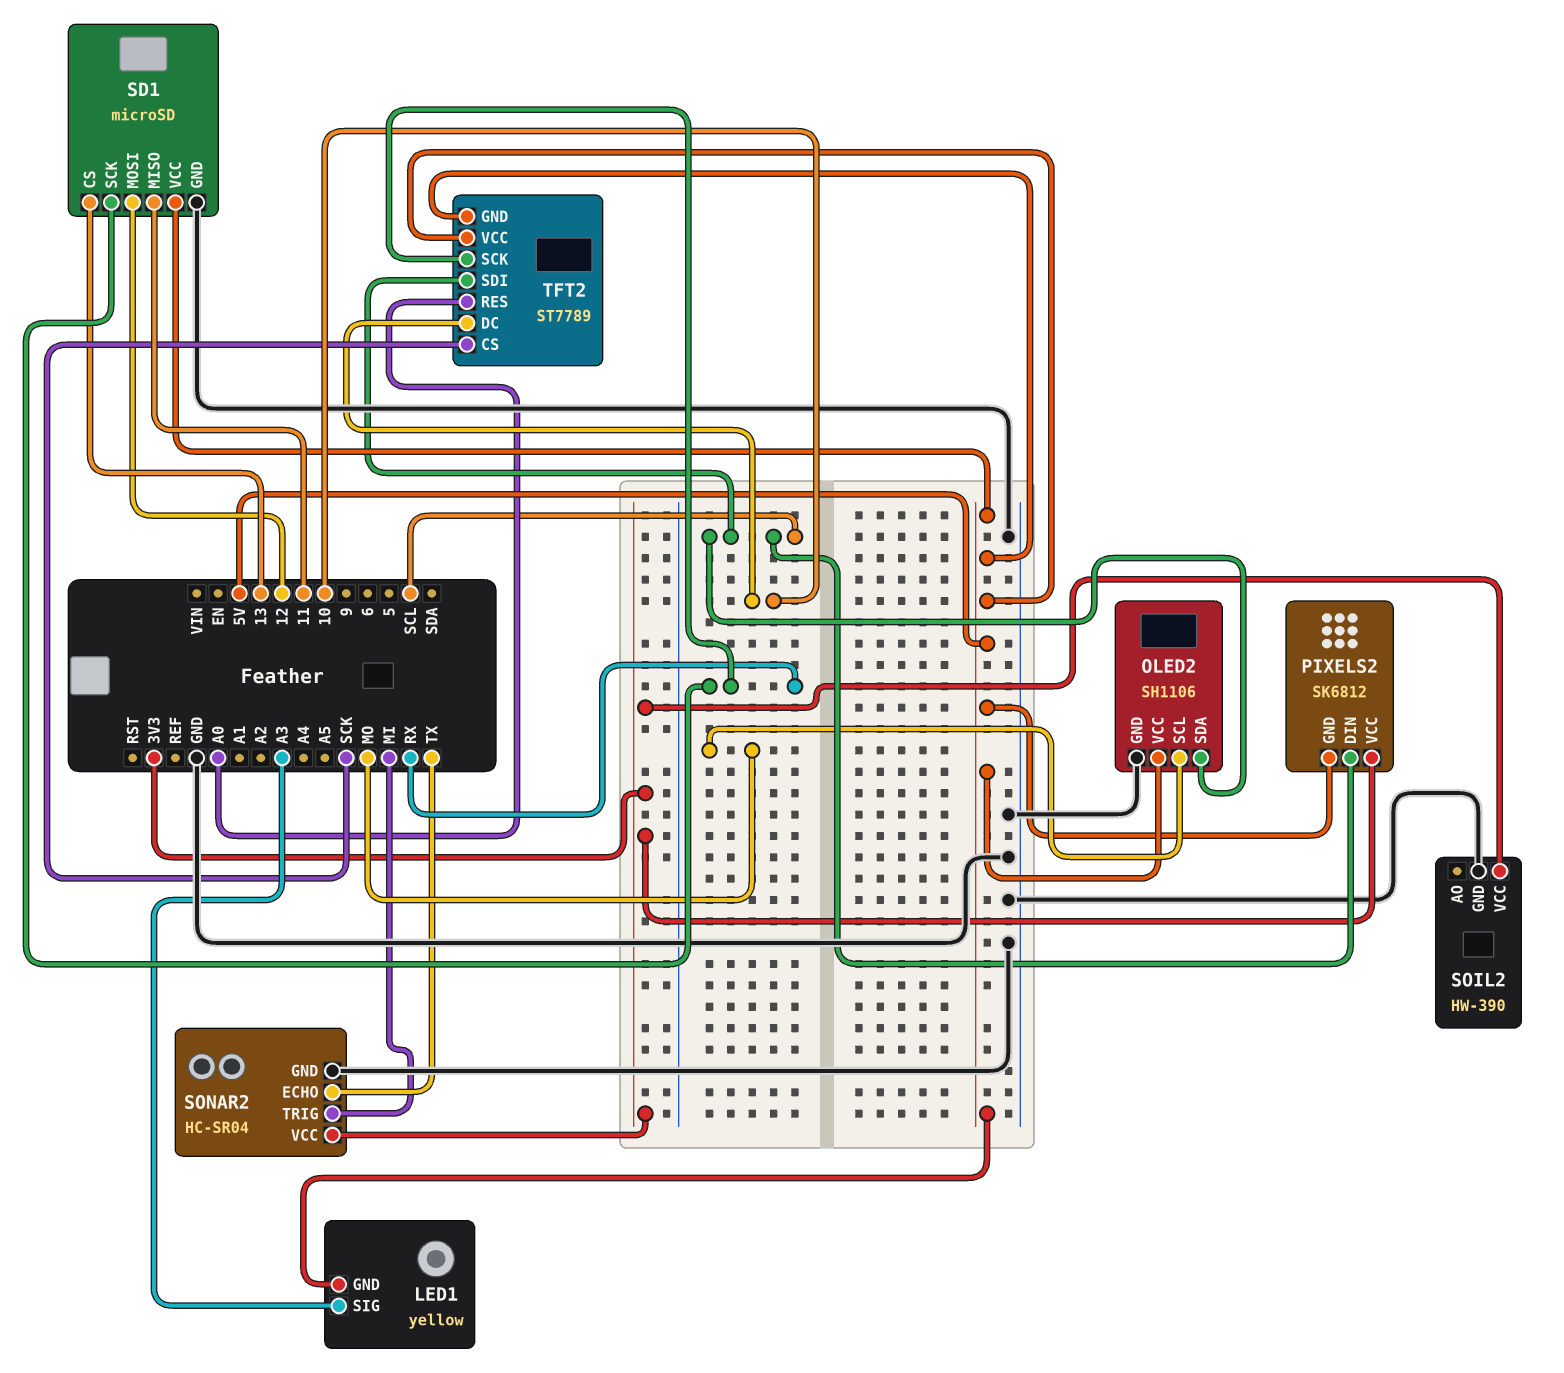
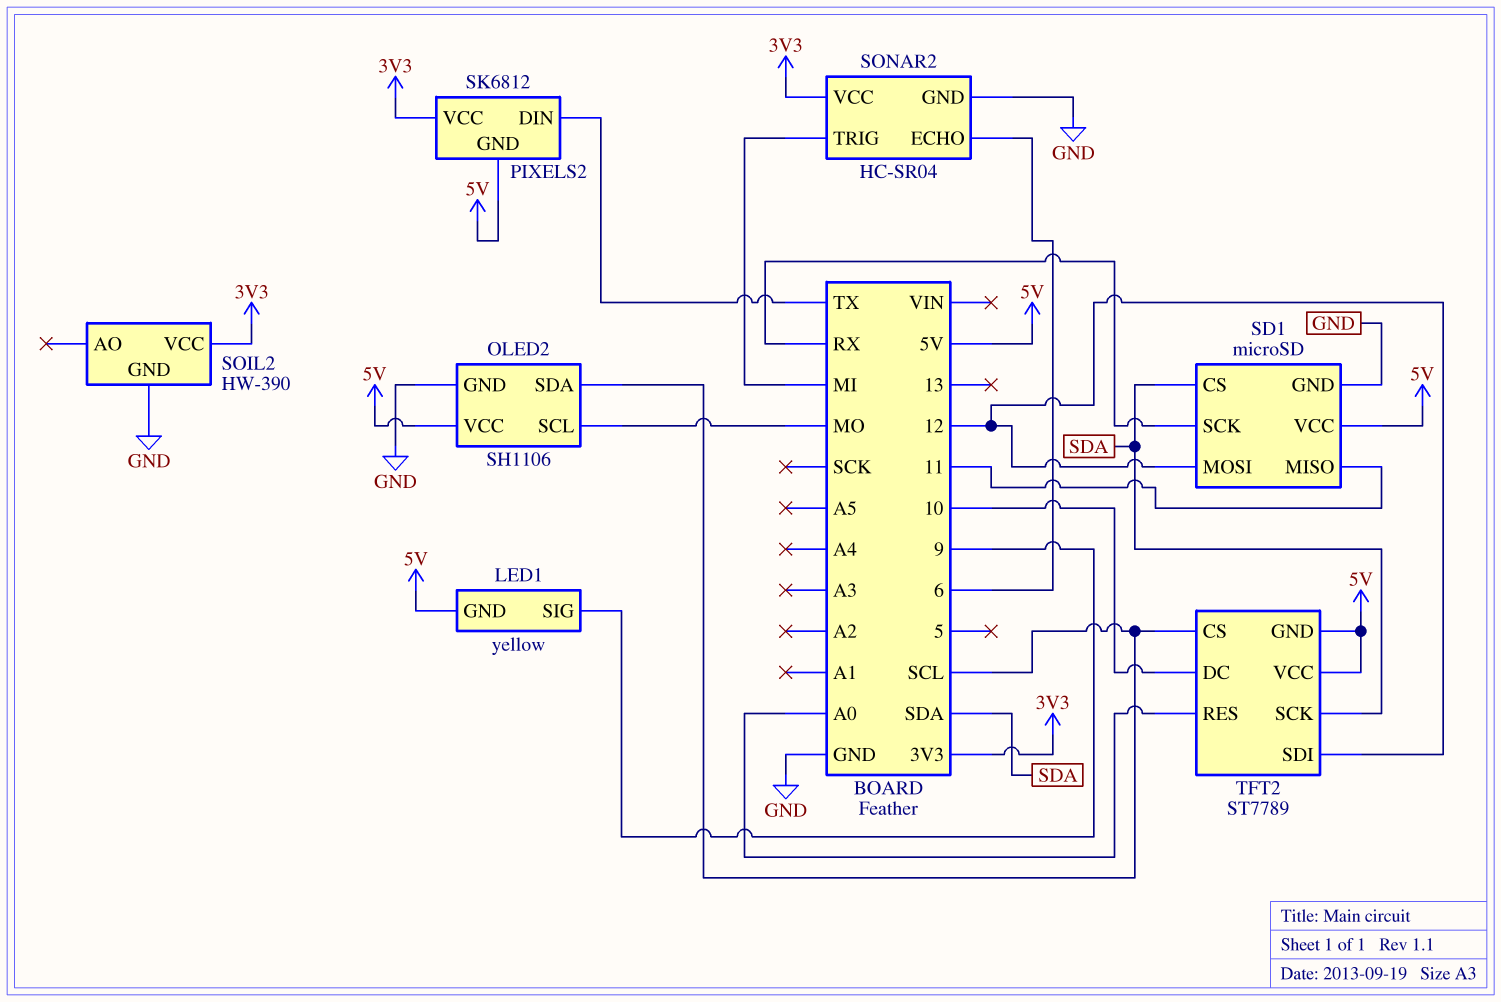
LED1 pin SIG: A3 -> 9
PIXELS2 pin DIN: SCL -> TX
SD1 pin CS: 13 -> SDA
SONAR2 pin ECHO: TX -> 6
TFT2 pin CS: SCK -> SCL
TFT2 pin SCK: RX -> SDA
TFT2 pin SDI: SCL -> 12

